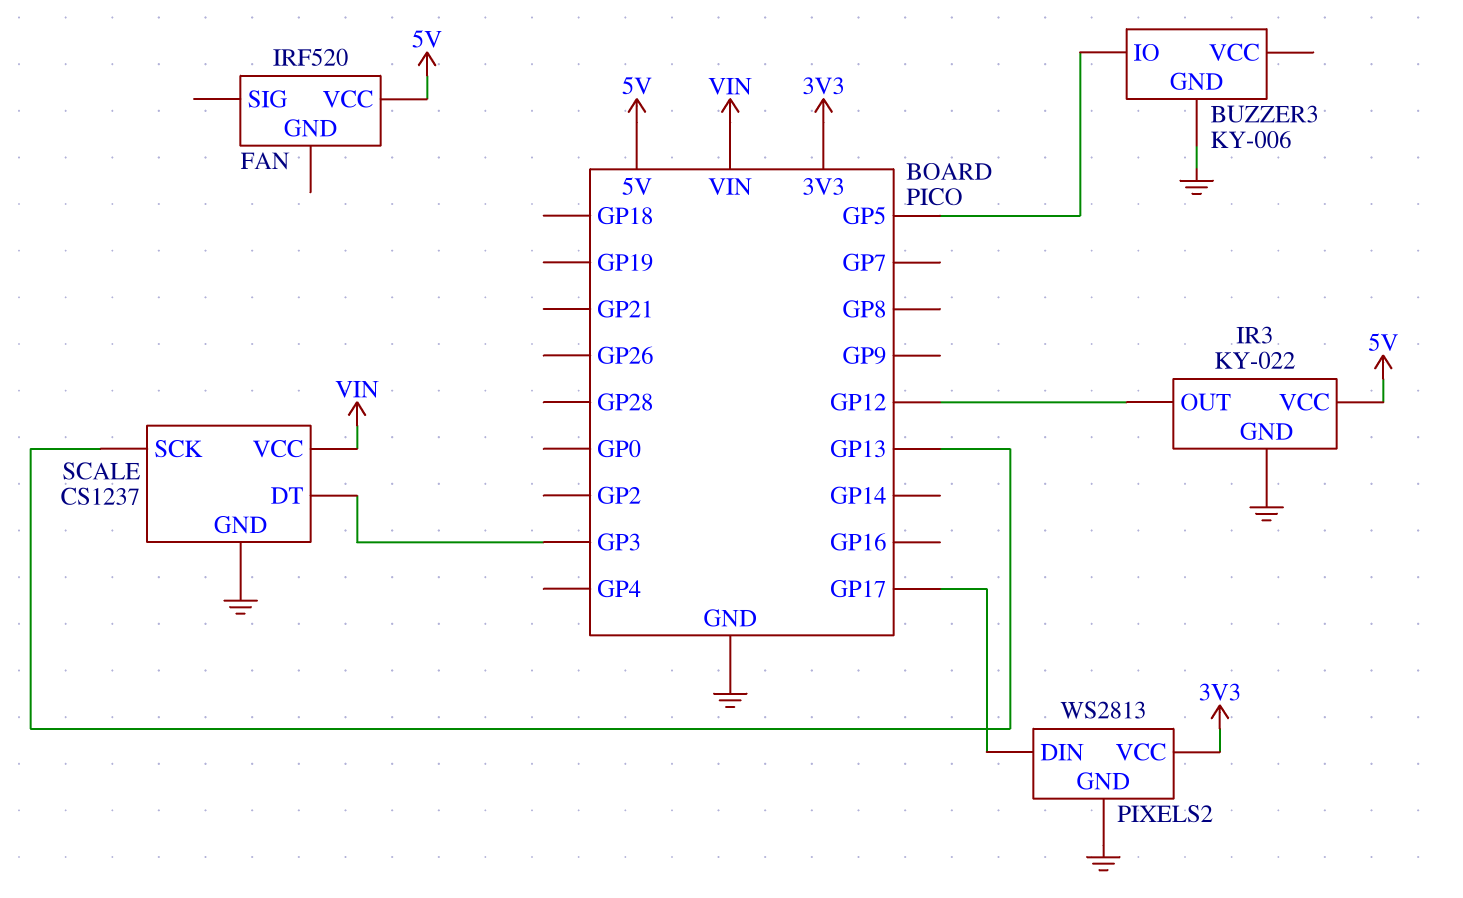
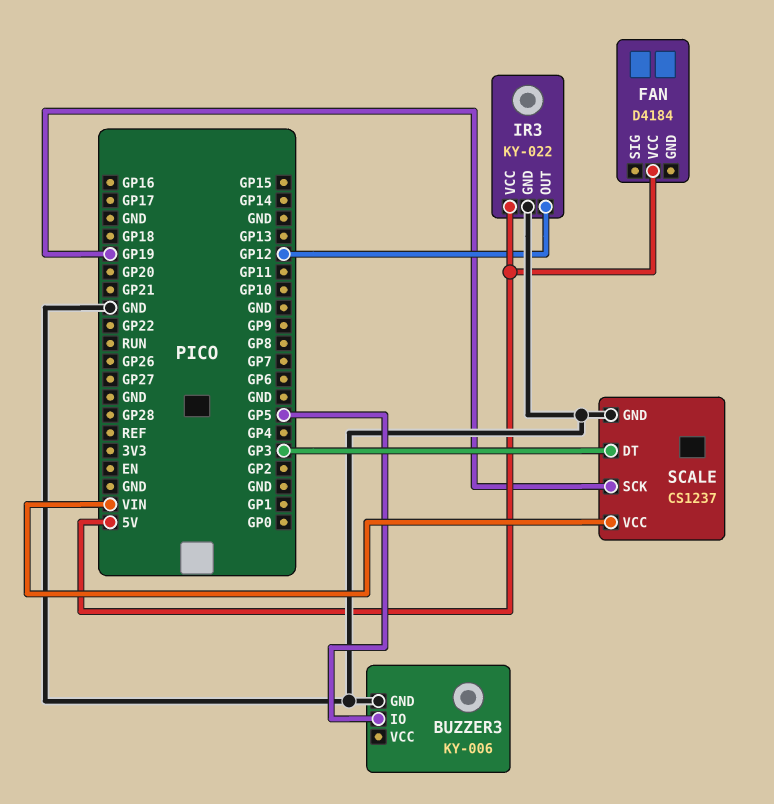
FAN: IRF520 -> D4184
PIXELS2: WS2813 -> none
PIXELS2 pin DIN: GP17 -> none
PIXELS2 pin GND: GND -> none
PIXELS2 pin VCC: 3V3 -> none
SCALE pin SCK: GP13 -> GP19

